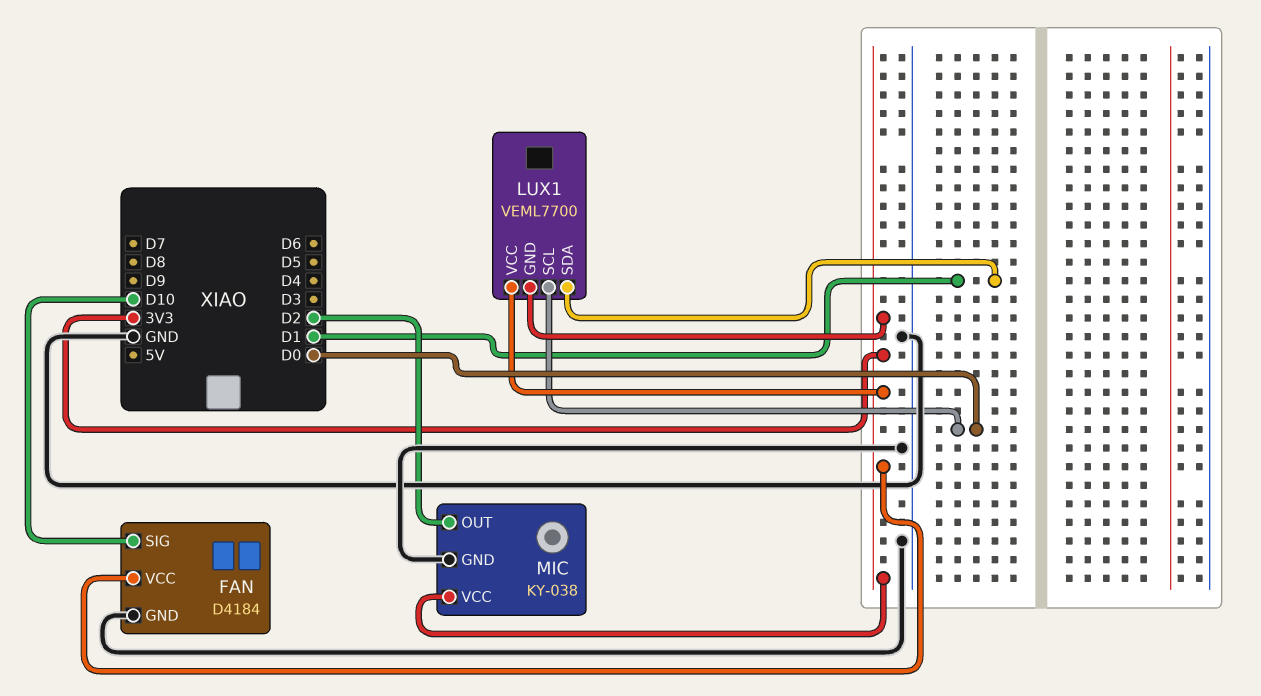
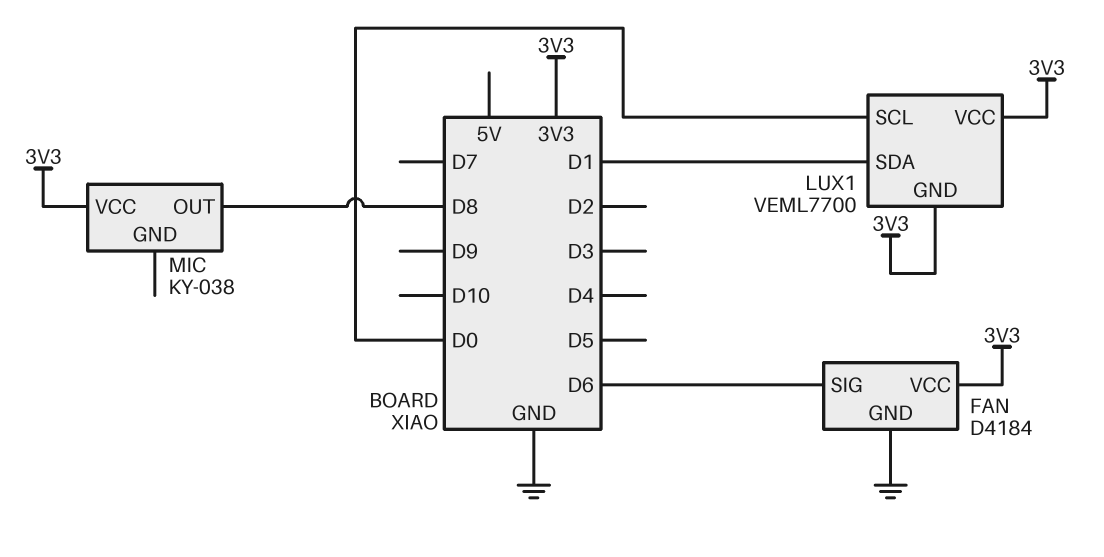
FAN pin SIG: D10 -> D6
MIC pin GND: GND -> none
MIC pin OUT: D2 -> D8

